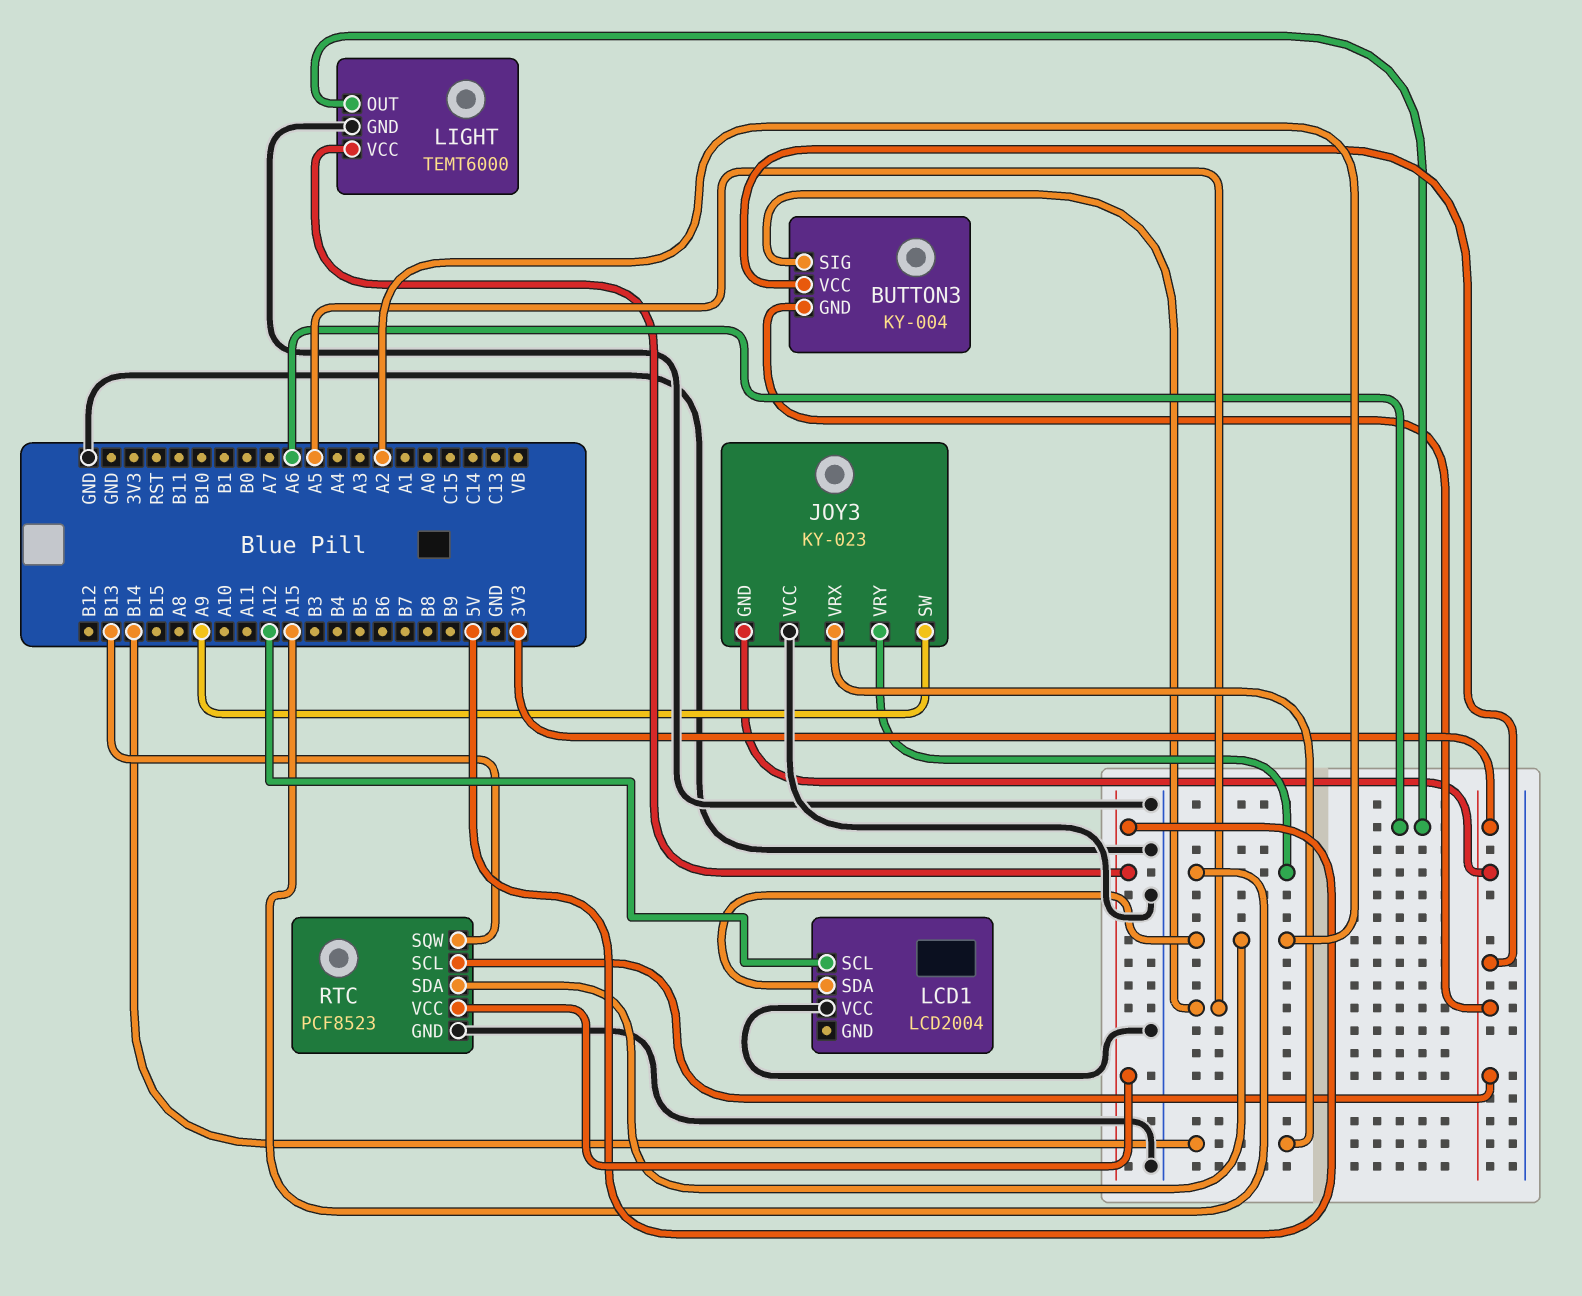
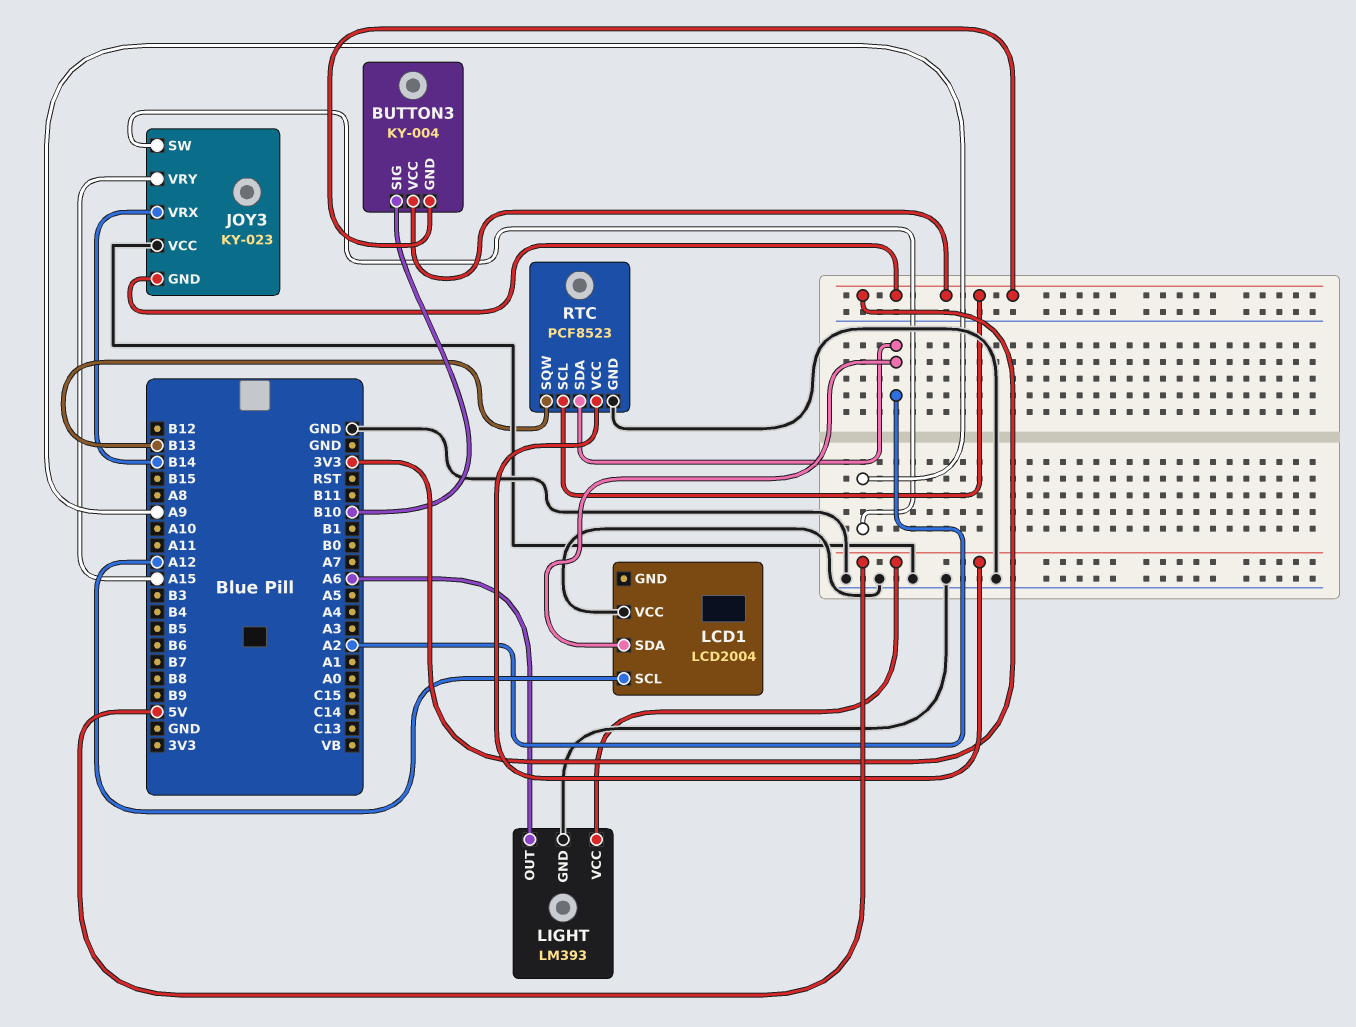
BUTTON3 pin SIG: A5 -> B10
LIGHT: TEMT6000 -> LM393

